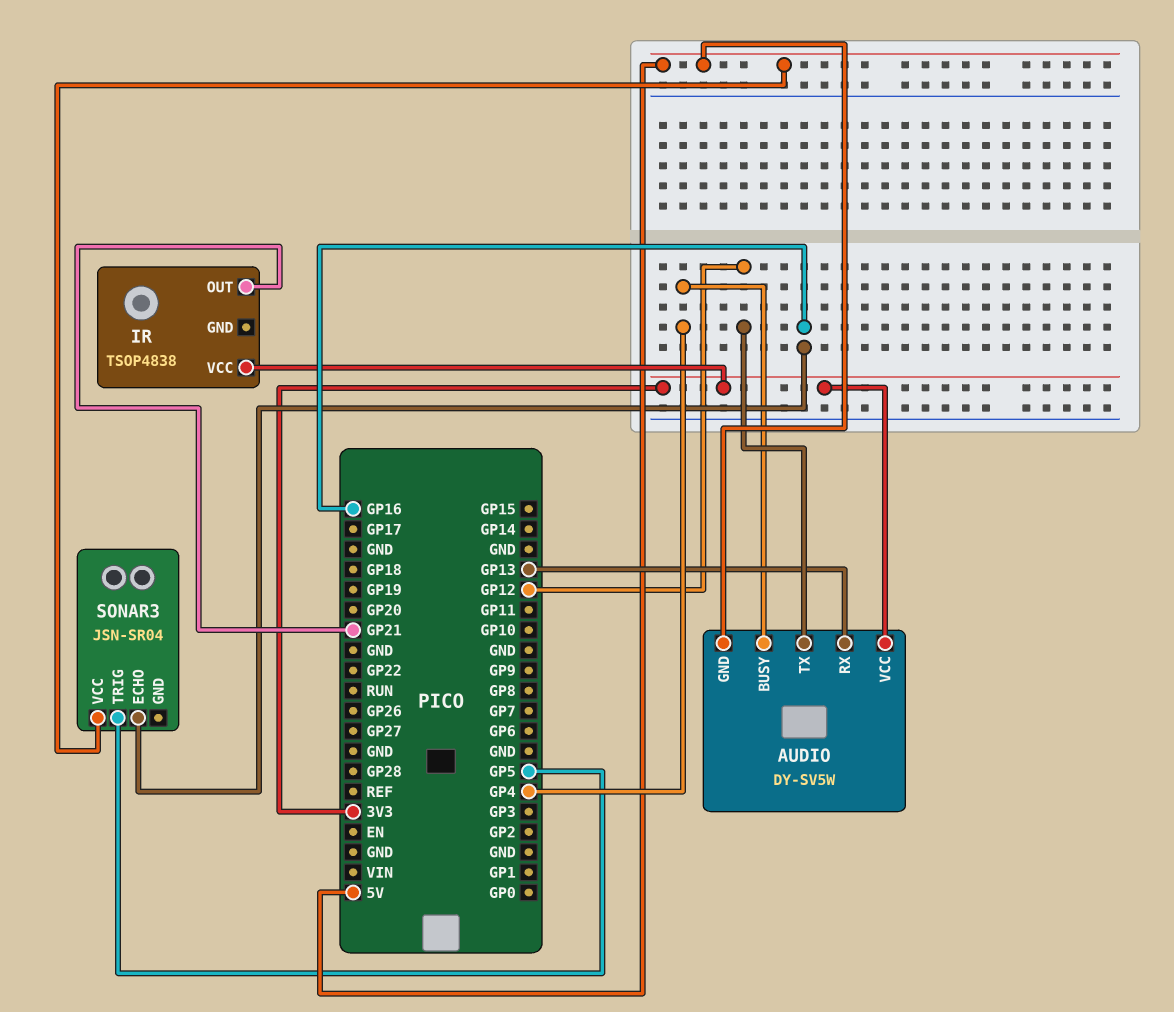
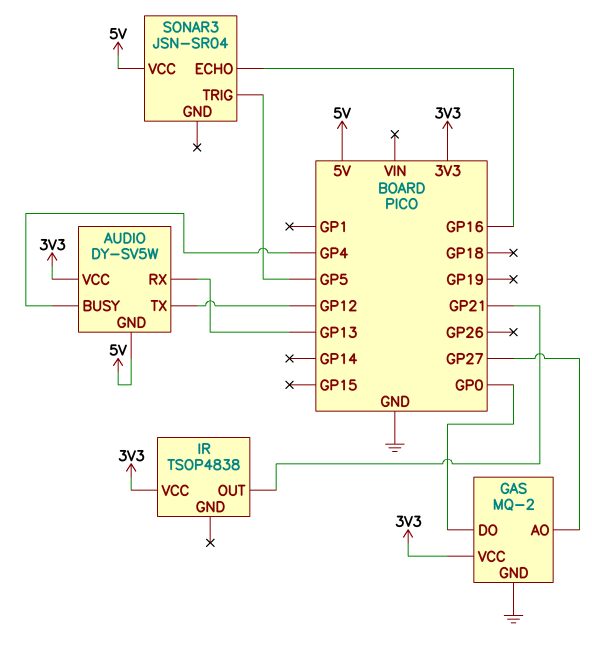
GAS: none -> MQ-2
GAS pin AO: none -> GP27
GAS pin DO: none -> GP0
GAS pin GND: none -> GND
GAS pin VCC: none -> 3V3

